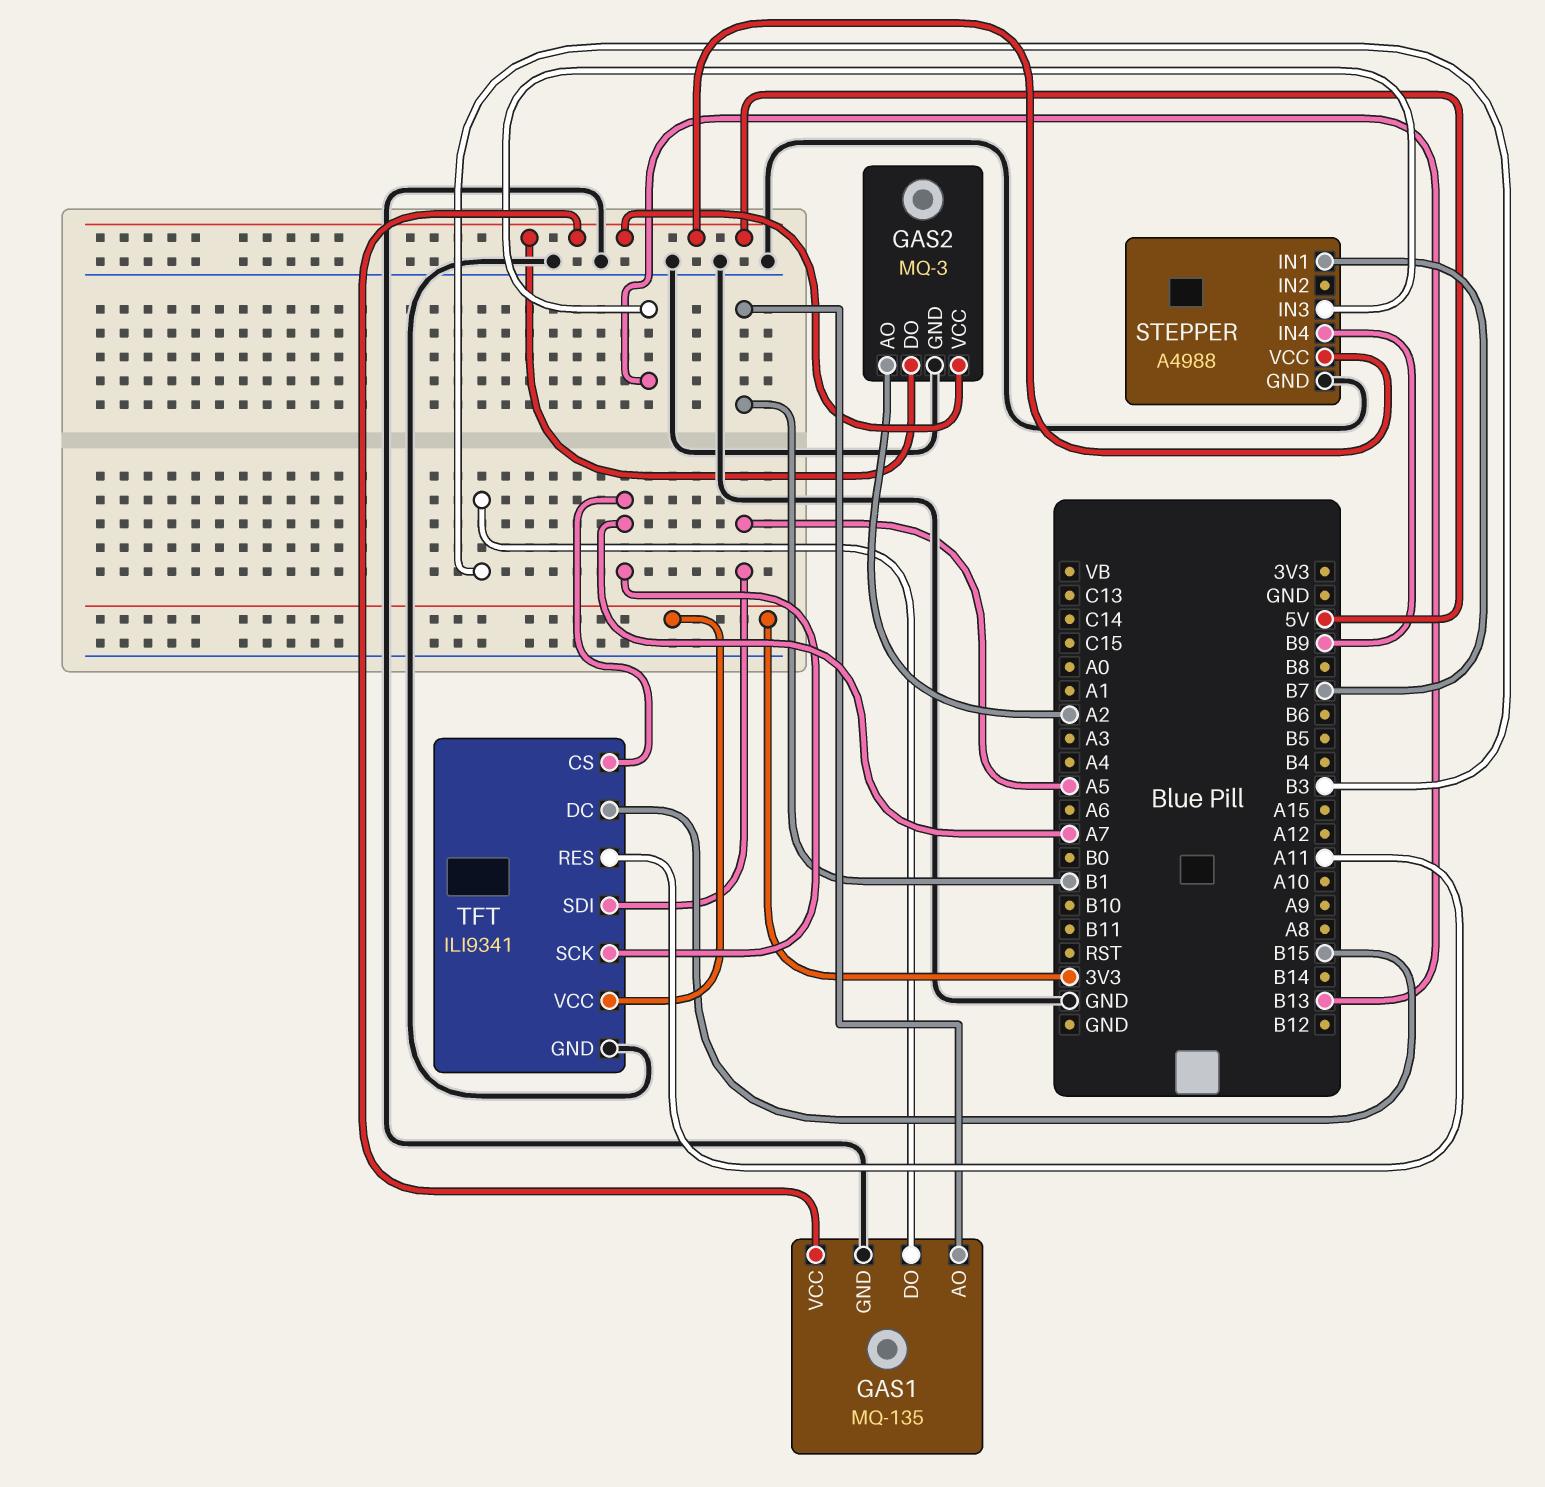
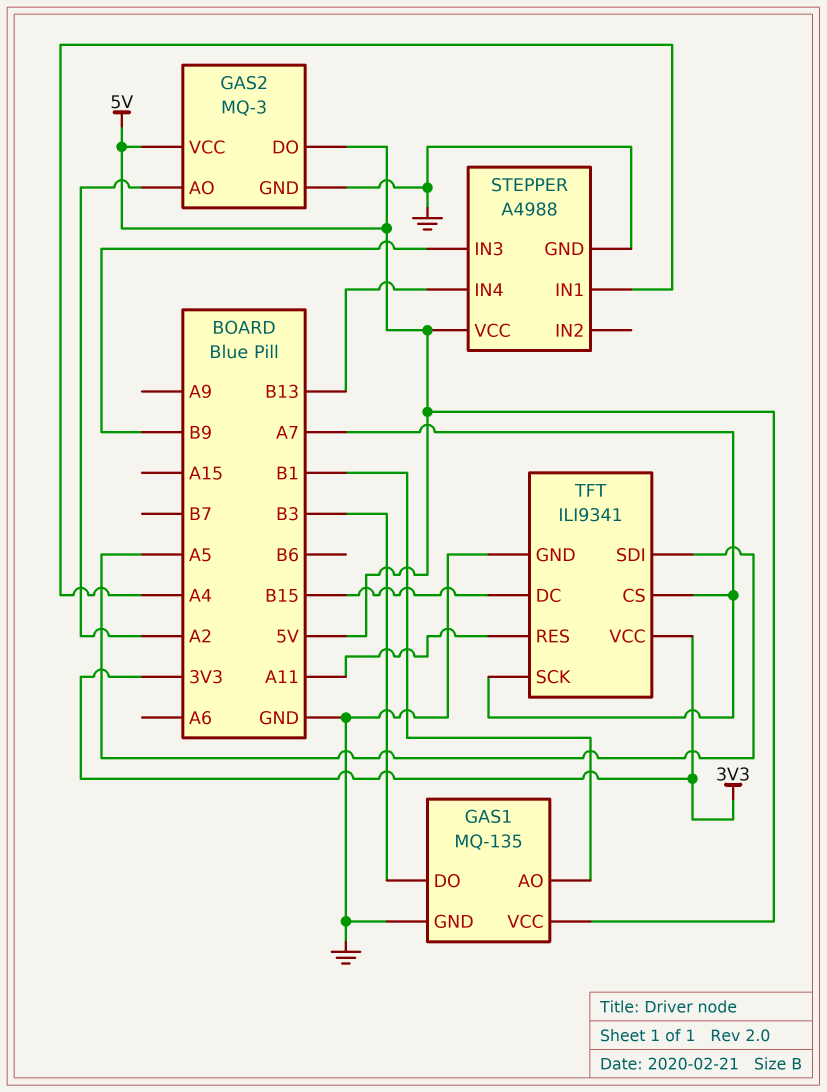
STEPPER pin IN1: B7 -> A4
STEPPER pin IN3: B13 -> B9
STEPPER pin IN4: B9 -> B13

